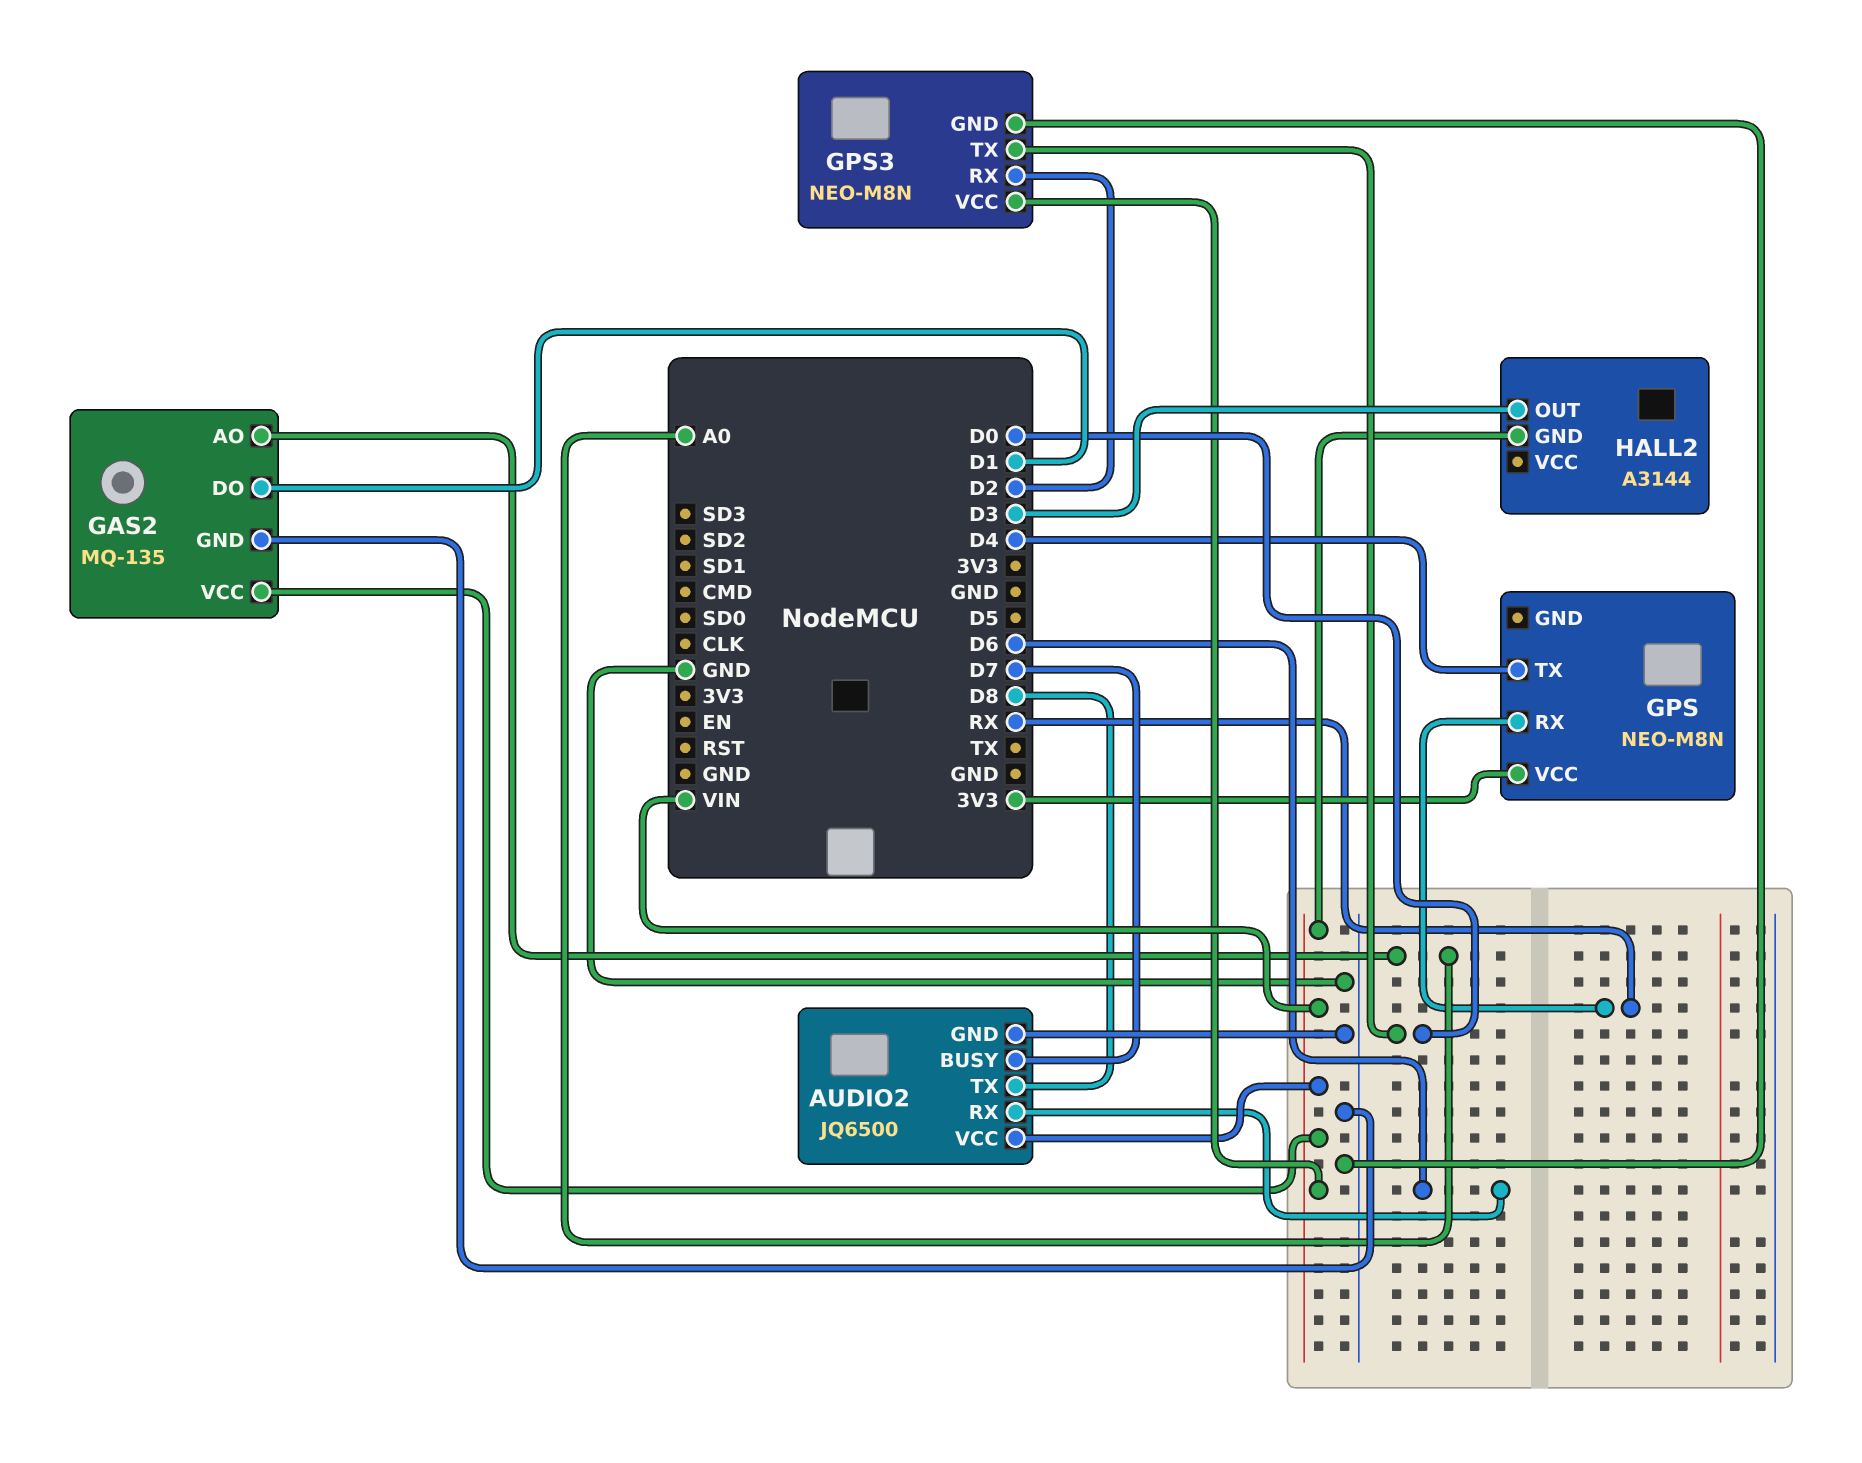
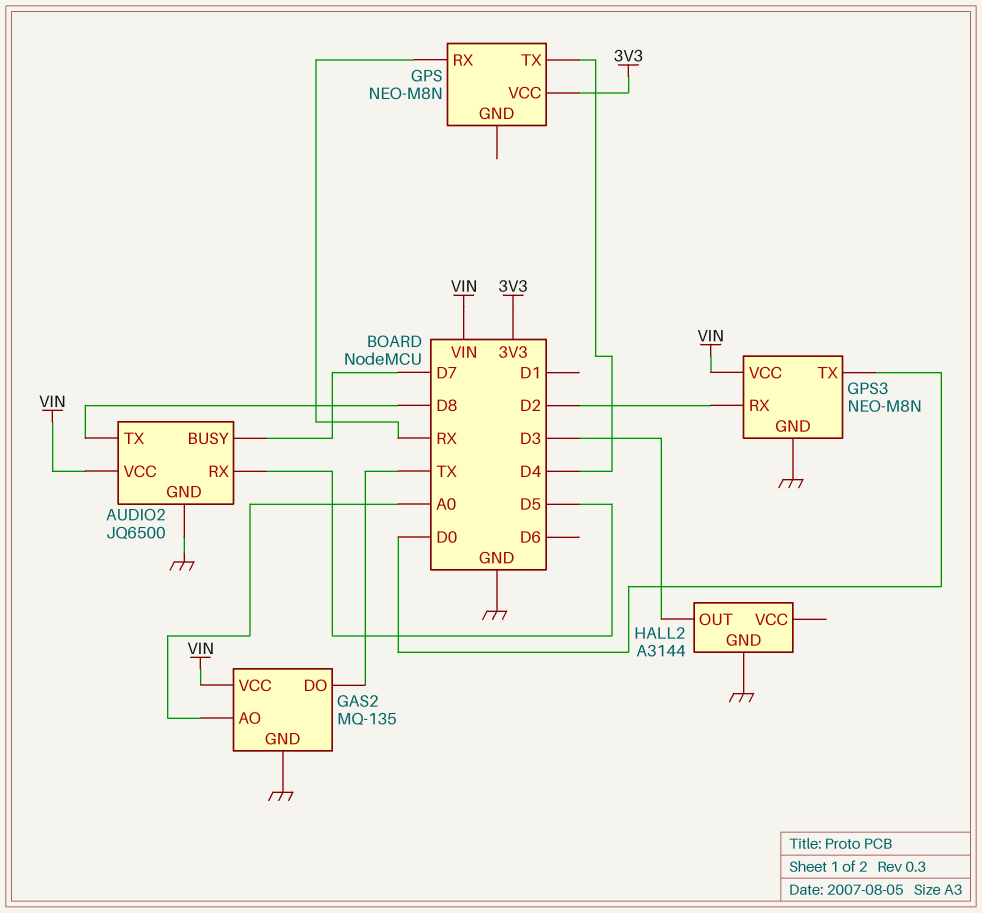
AUDIO2 pin RX: D6 -> D5
GAS2 pin DO: D1 -> TX
HALL2 pin GND: VIN -> GND

